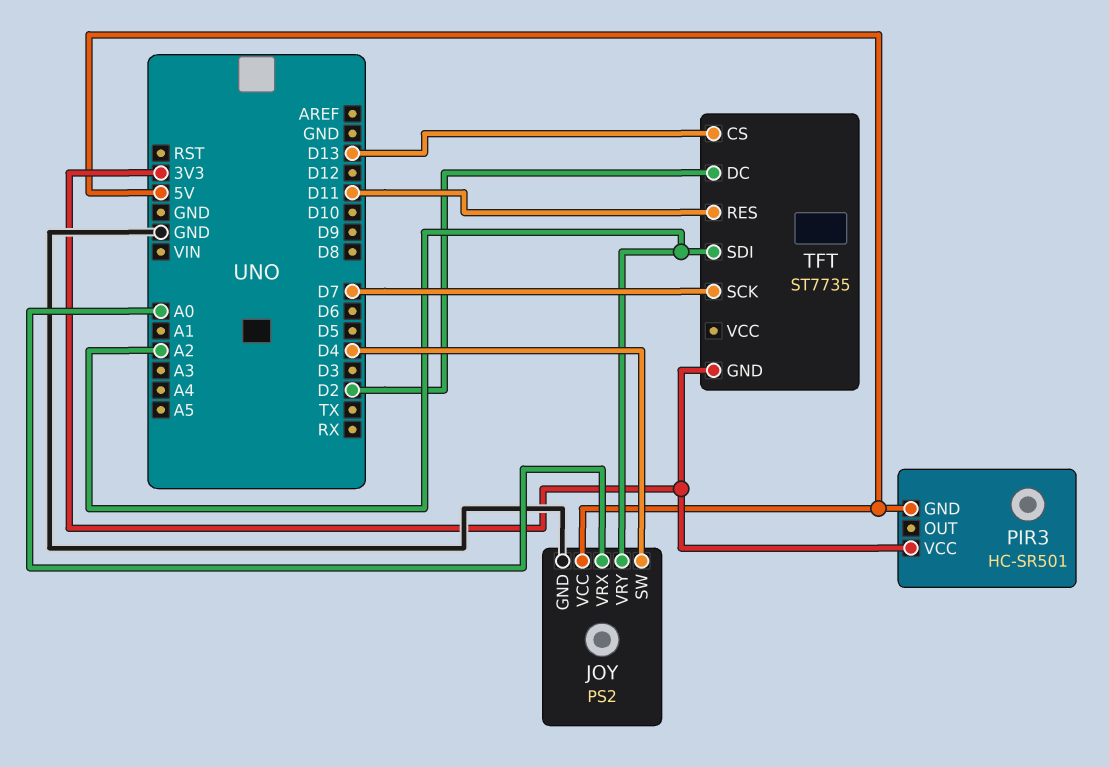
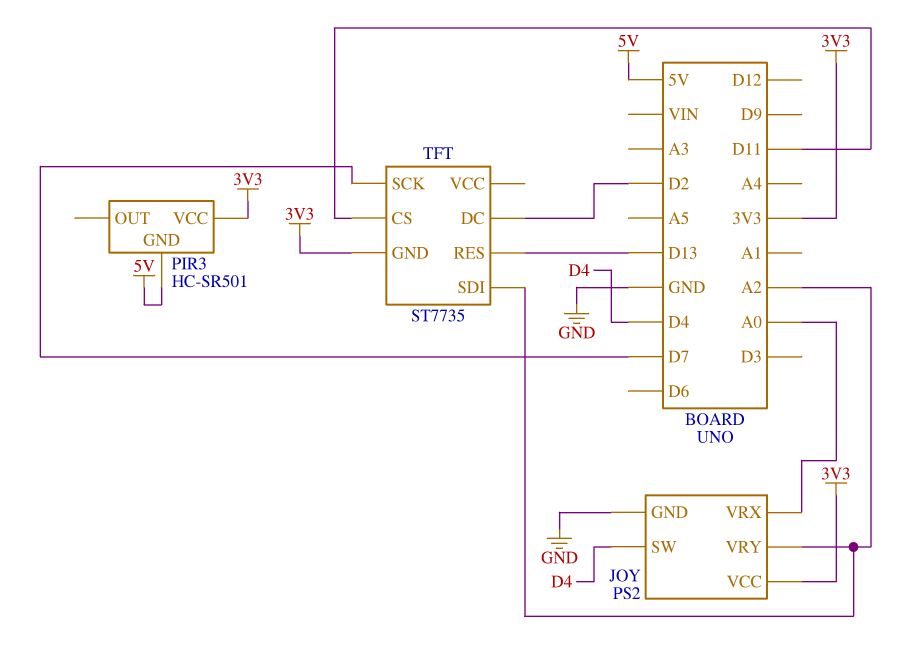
JOY pin VCC: 5V -> 3V3
TFT pin CS: D13 -> D11
TFT pin RES: D11 -> D13

